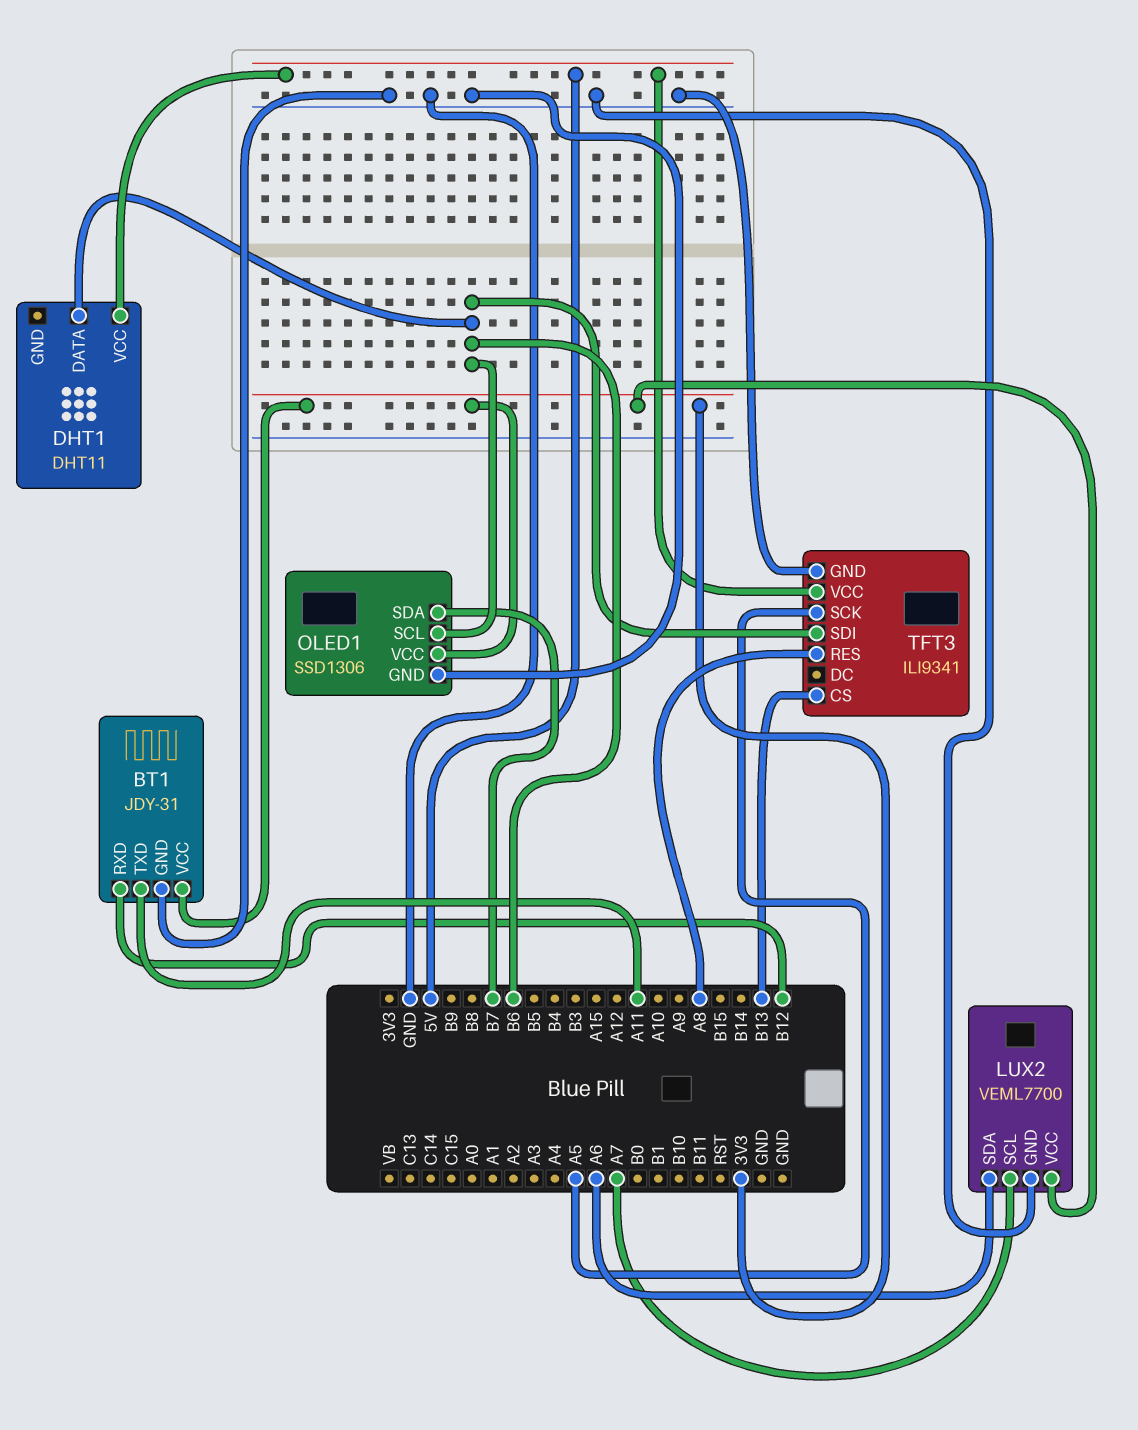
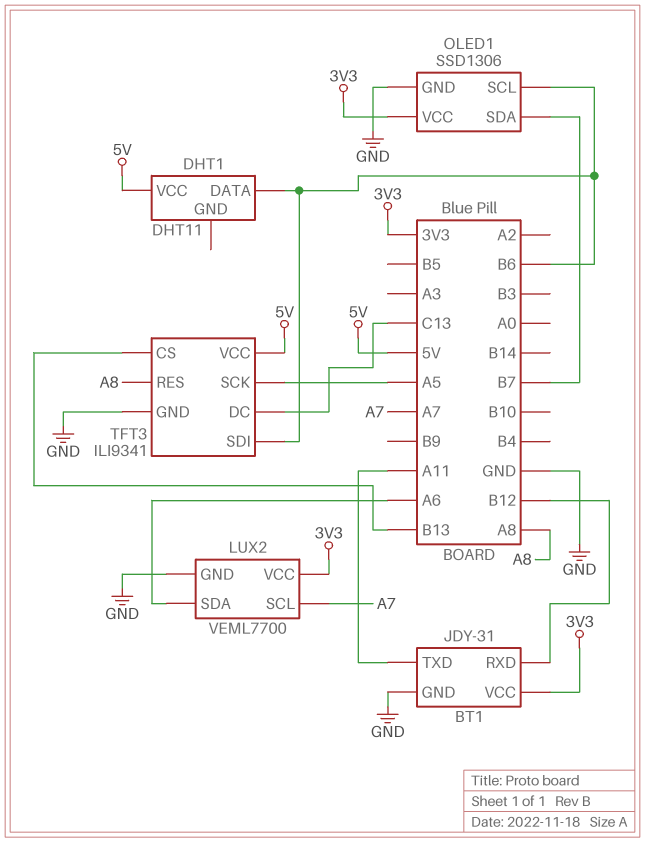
TFT3 pin DC: none -> C13

